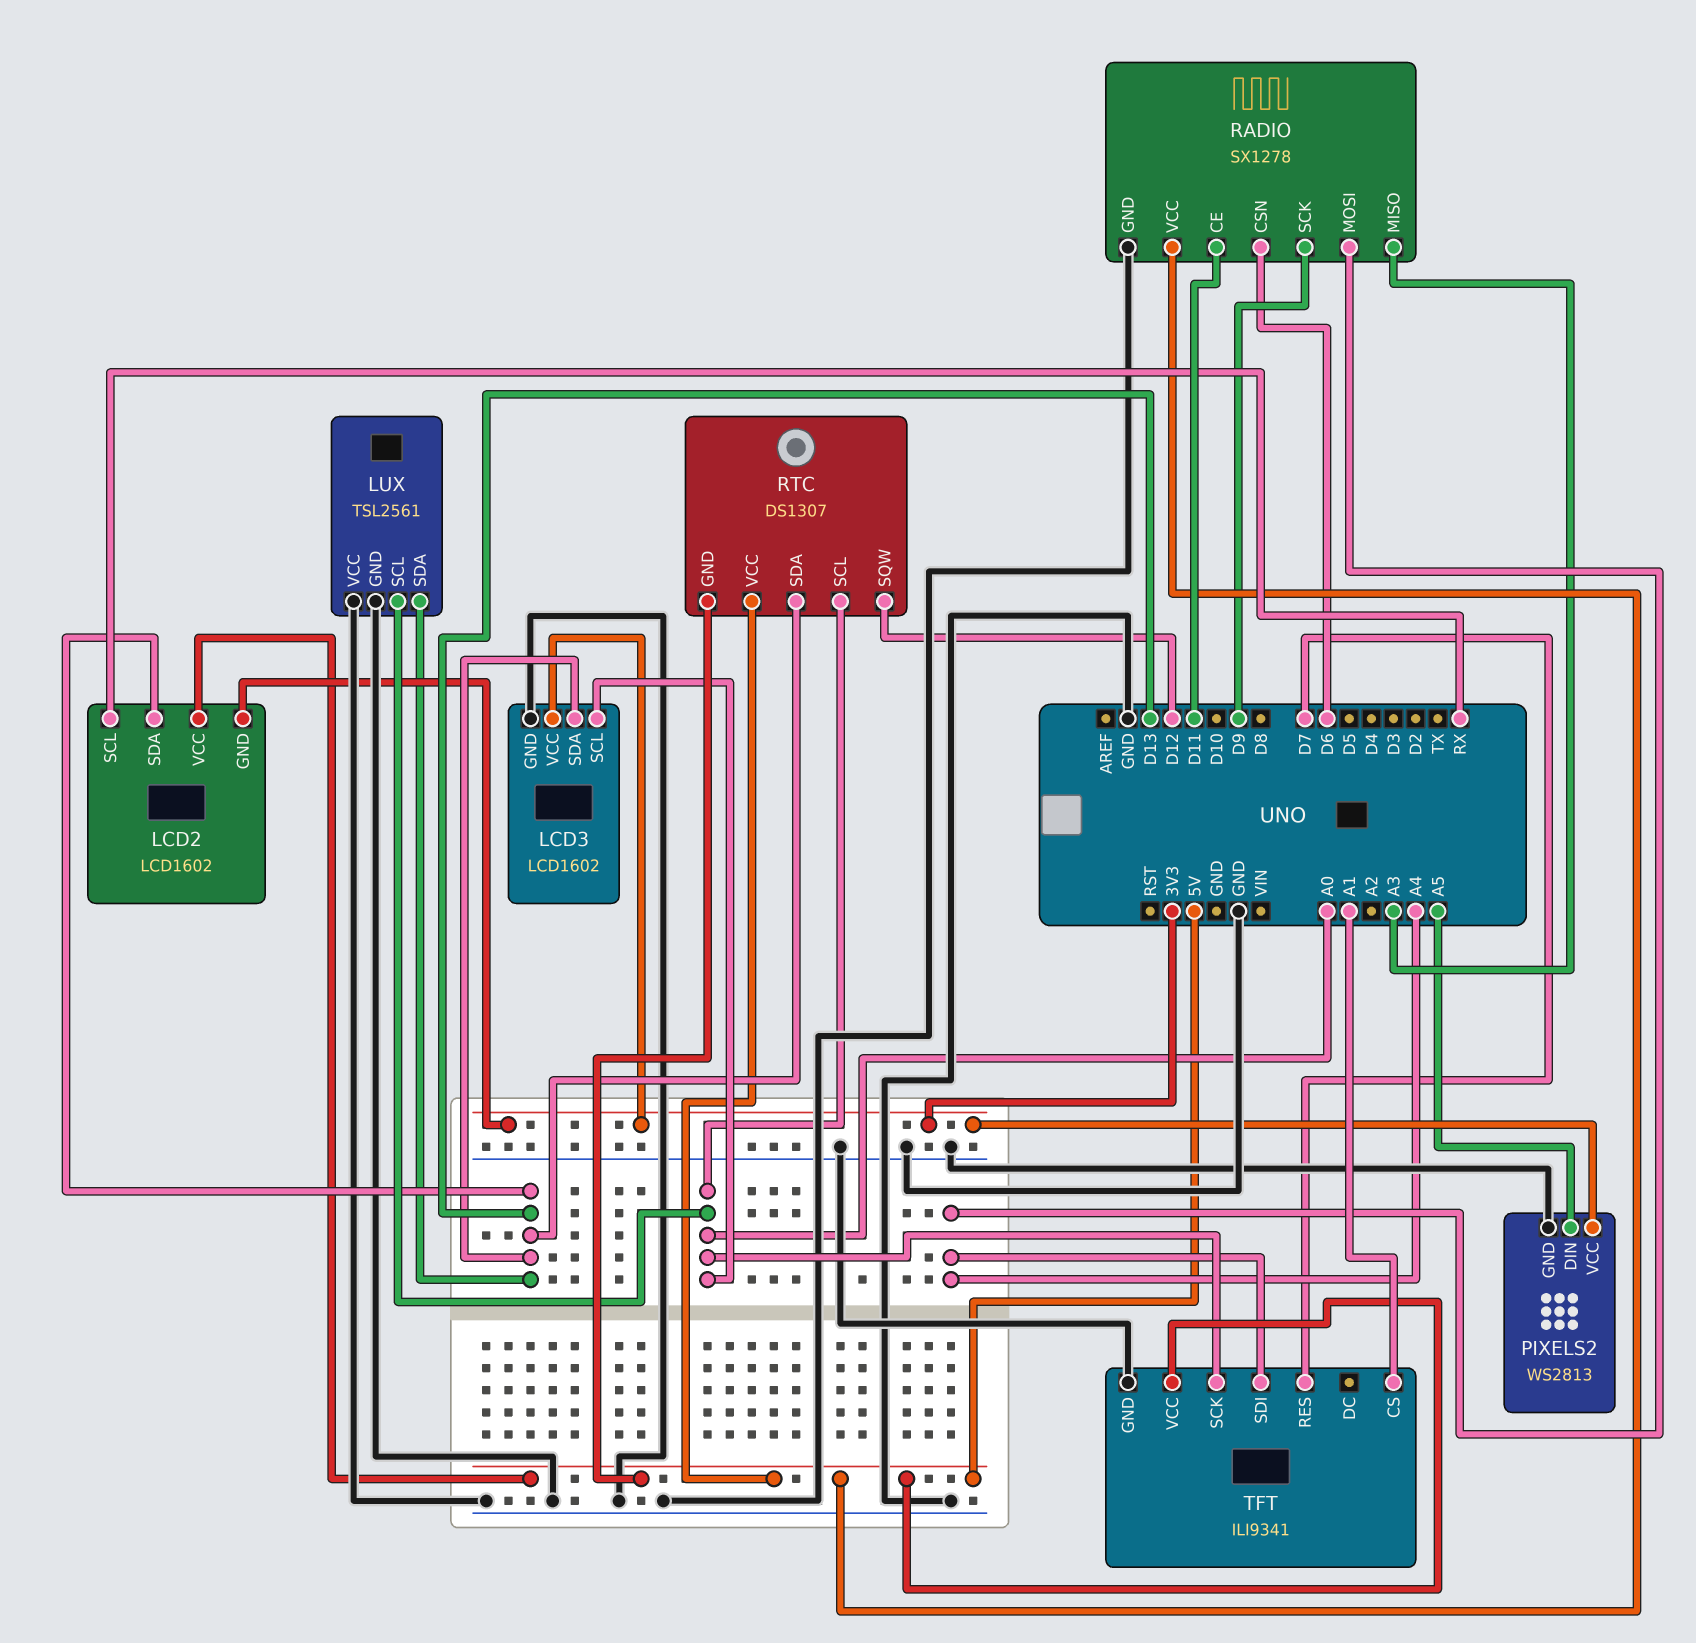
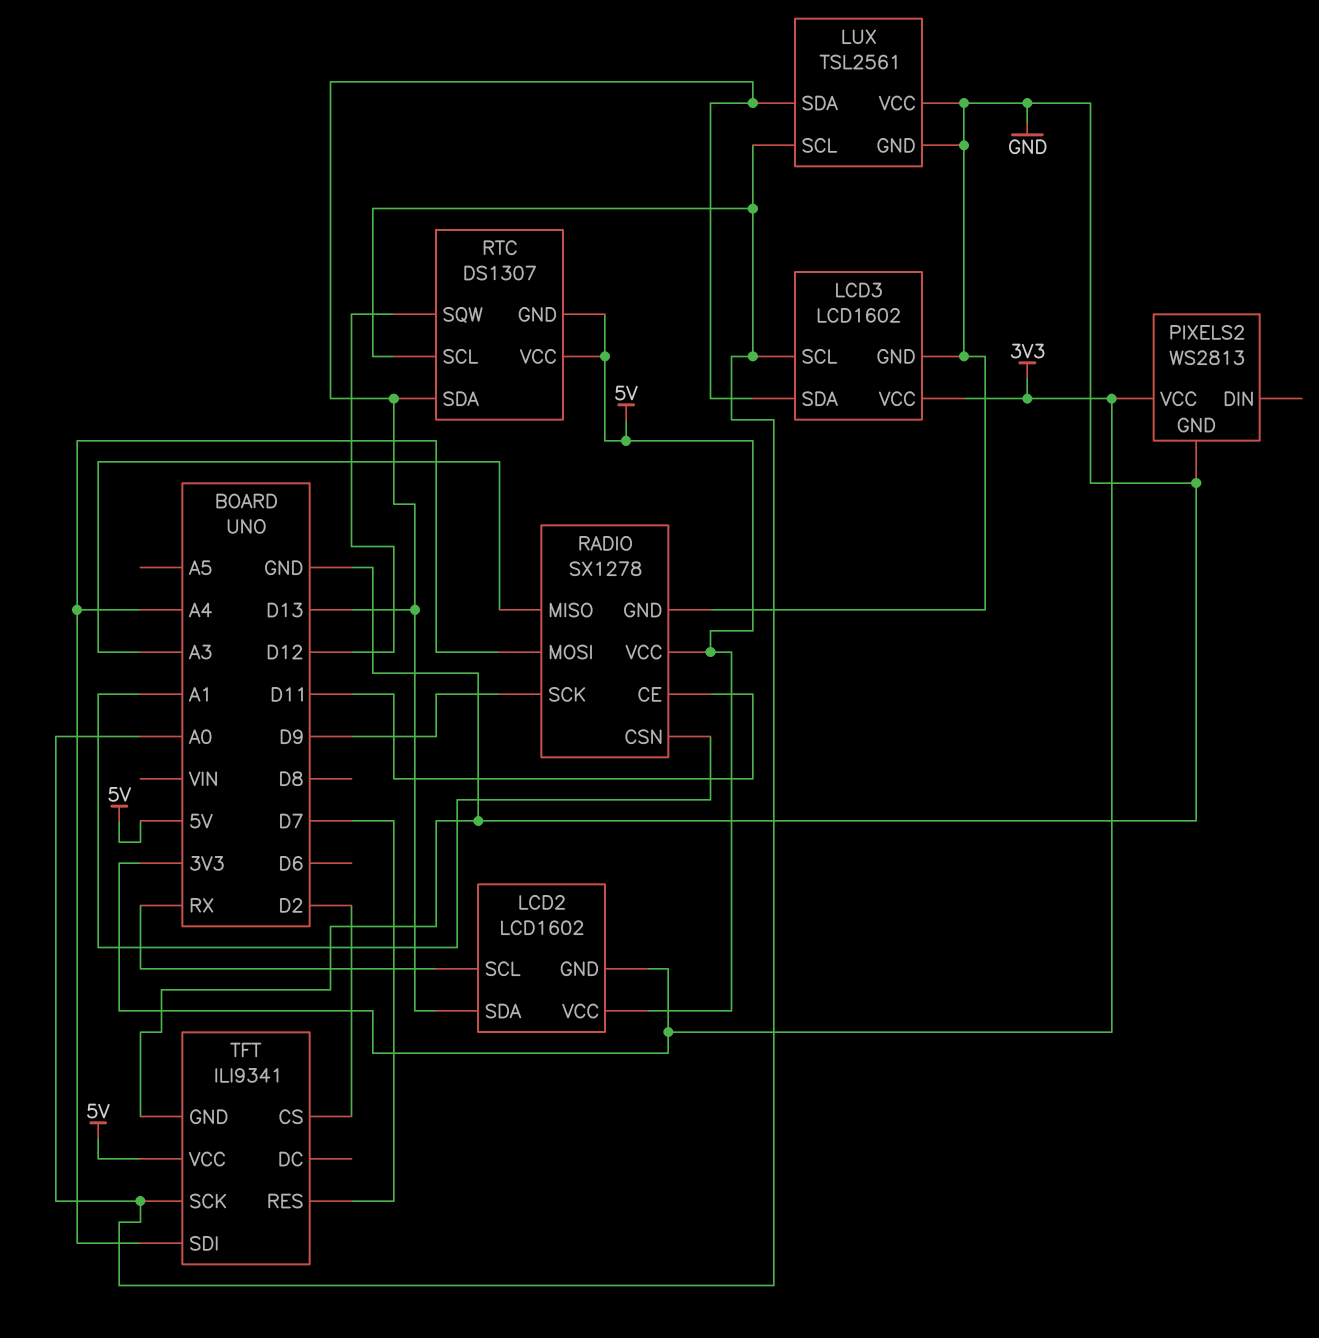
PIXELS2 pin DIN: A5 -> none
RADIO pin CSN: D6 -> A1
TFT pin CS: A1 -> D2

